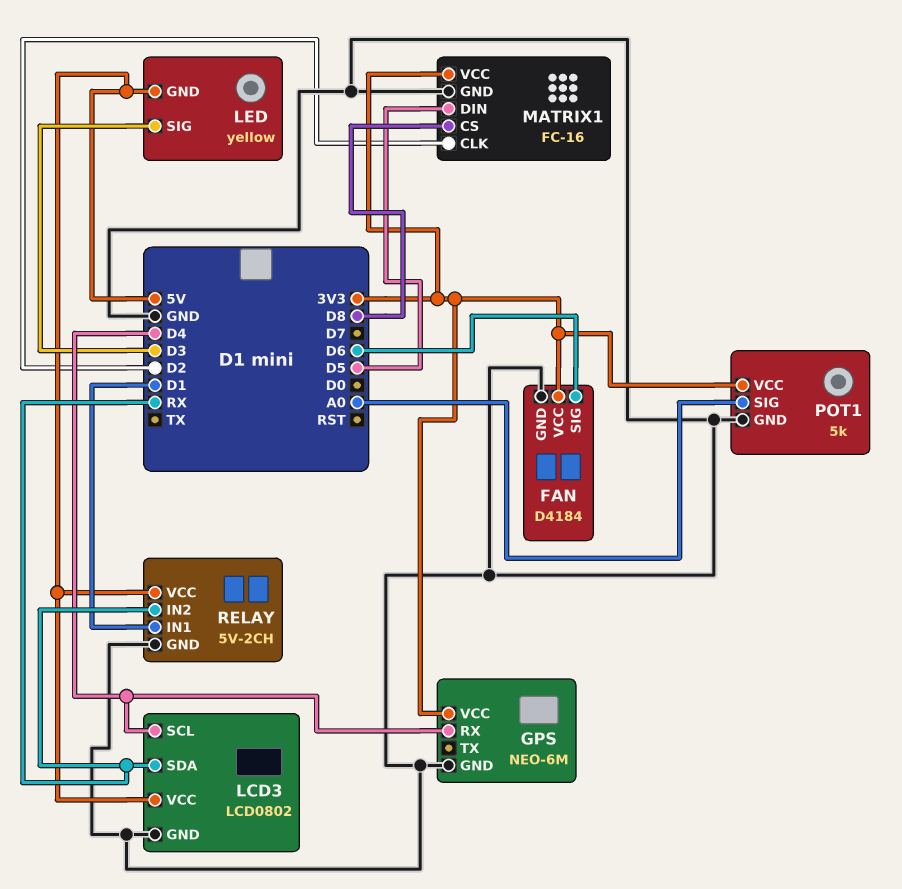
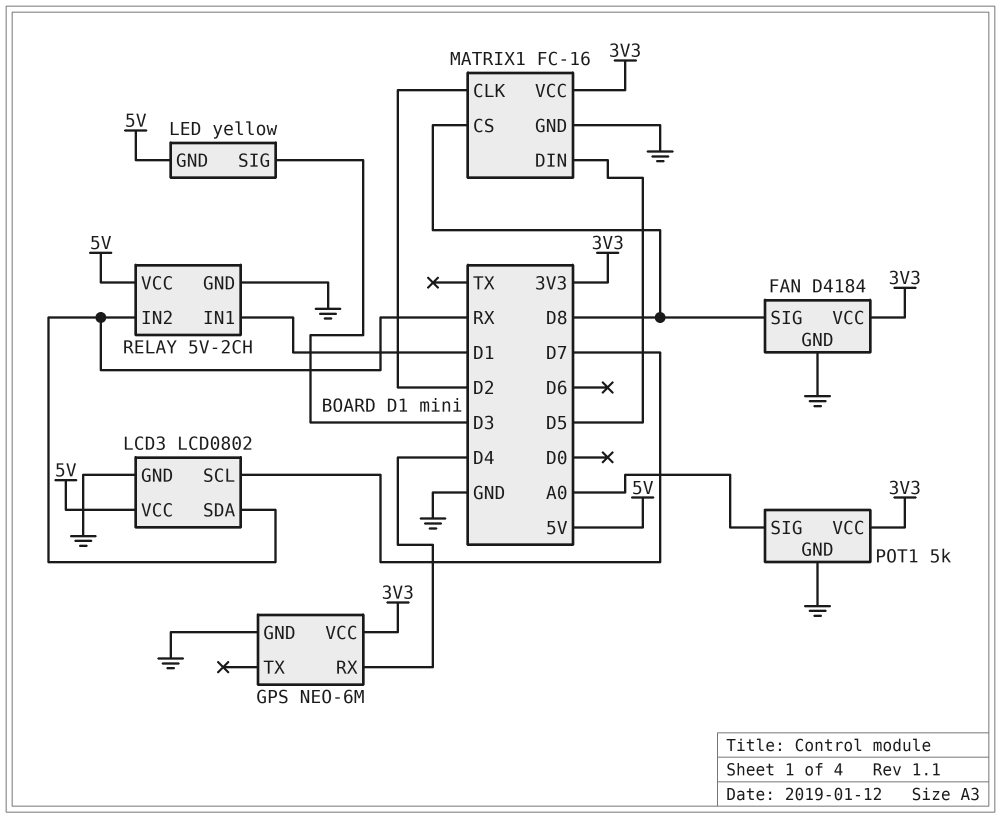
FAN pin SIG: D6 -> D8
LCD3 pin SCL: D4 -> D7

